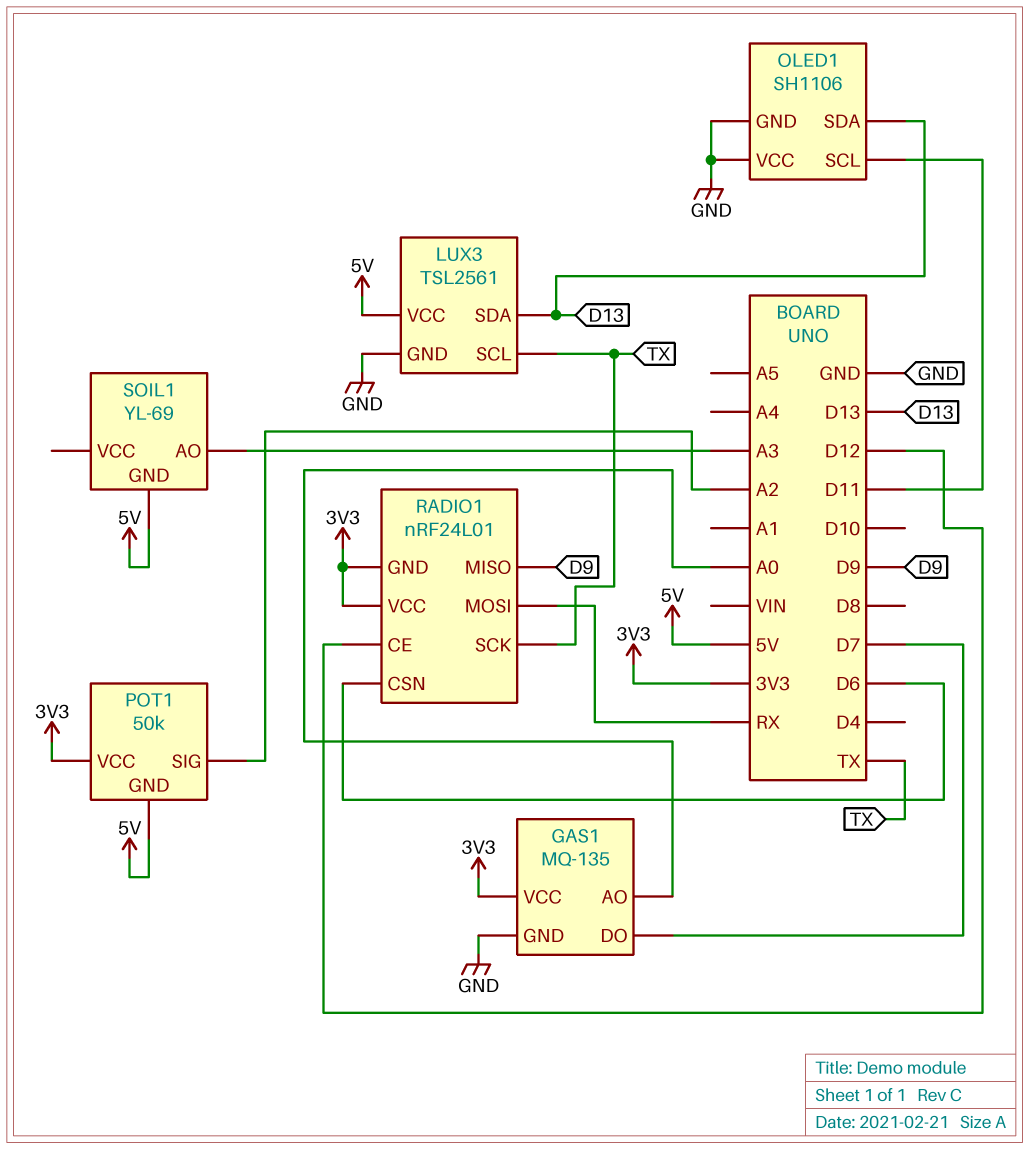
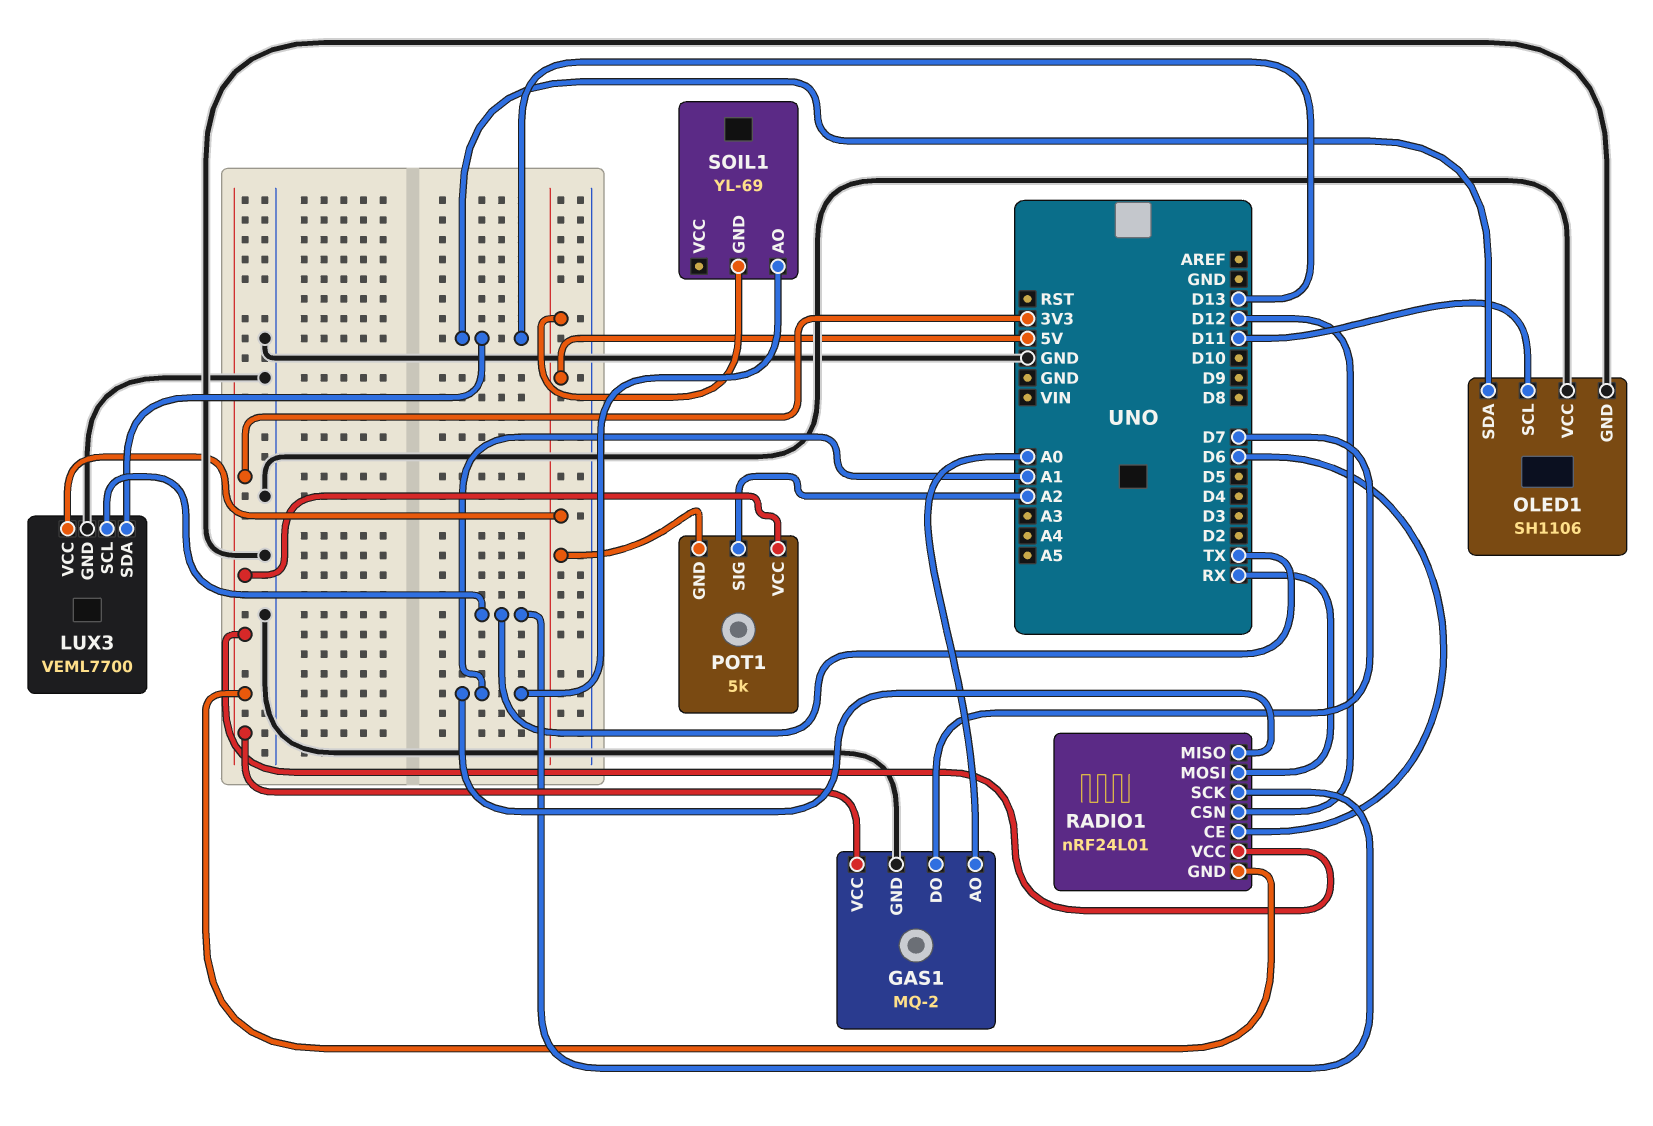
GAS1: MQ-135 -> MQ-2
LUX3: TSL2561 -> VEML7700
POT1: 50k -> 5k
RADIO1 pin CE: D12 -> D6
RADIO1 pin CSN: D6 -> D12
RADIO1 pin MISO: D9 -> A1
SOIL1 pin AO: A3 -> A1

